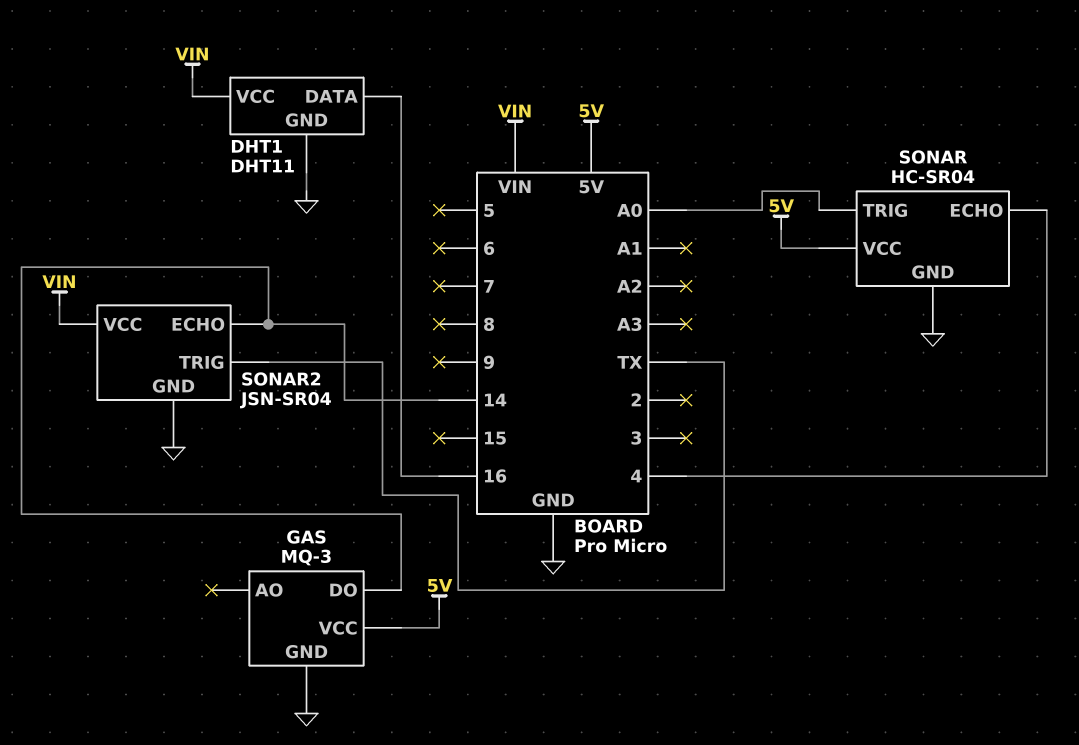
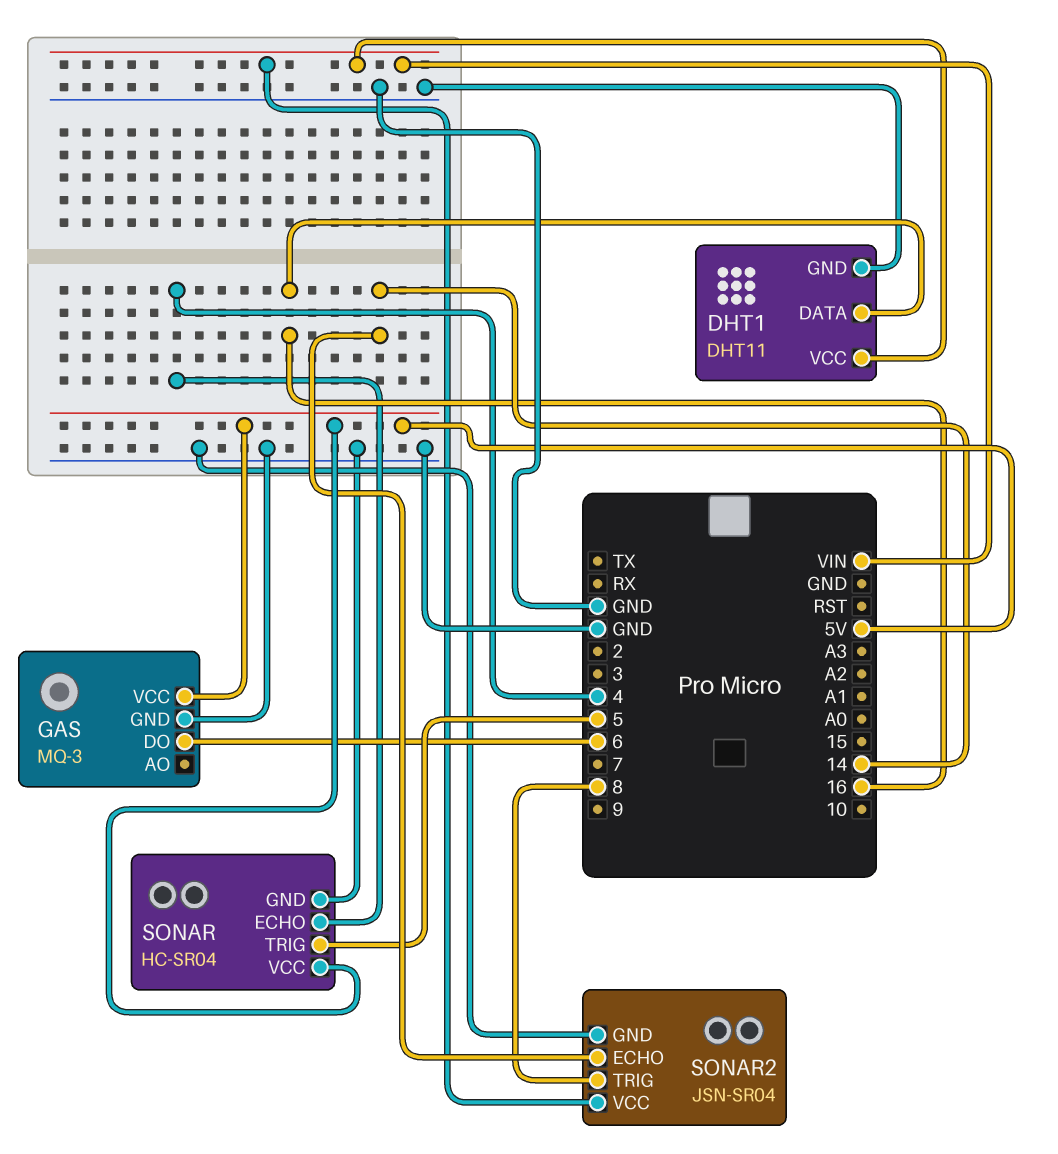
GAS pin DO: 14 -> 6
SONAR pin TRIG: A0 -> 5
SONAR2 pin TRIG: TX -> 8

